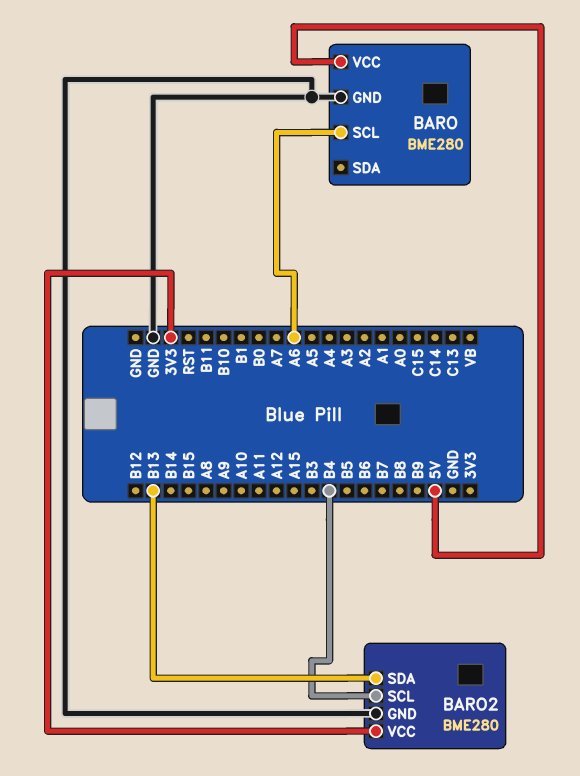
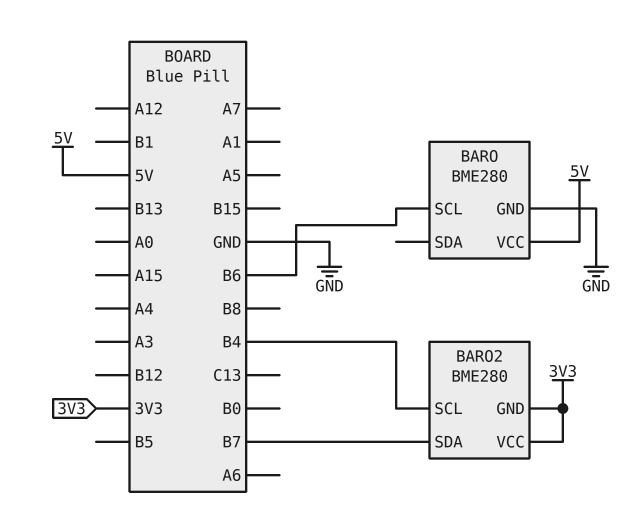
BARO pin SCL: A6 -> B6
BARO2 pin GND: GND -> 3V3
BARO2 pin SDA: B13 -> B7

